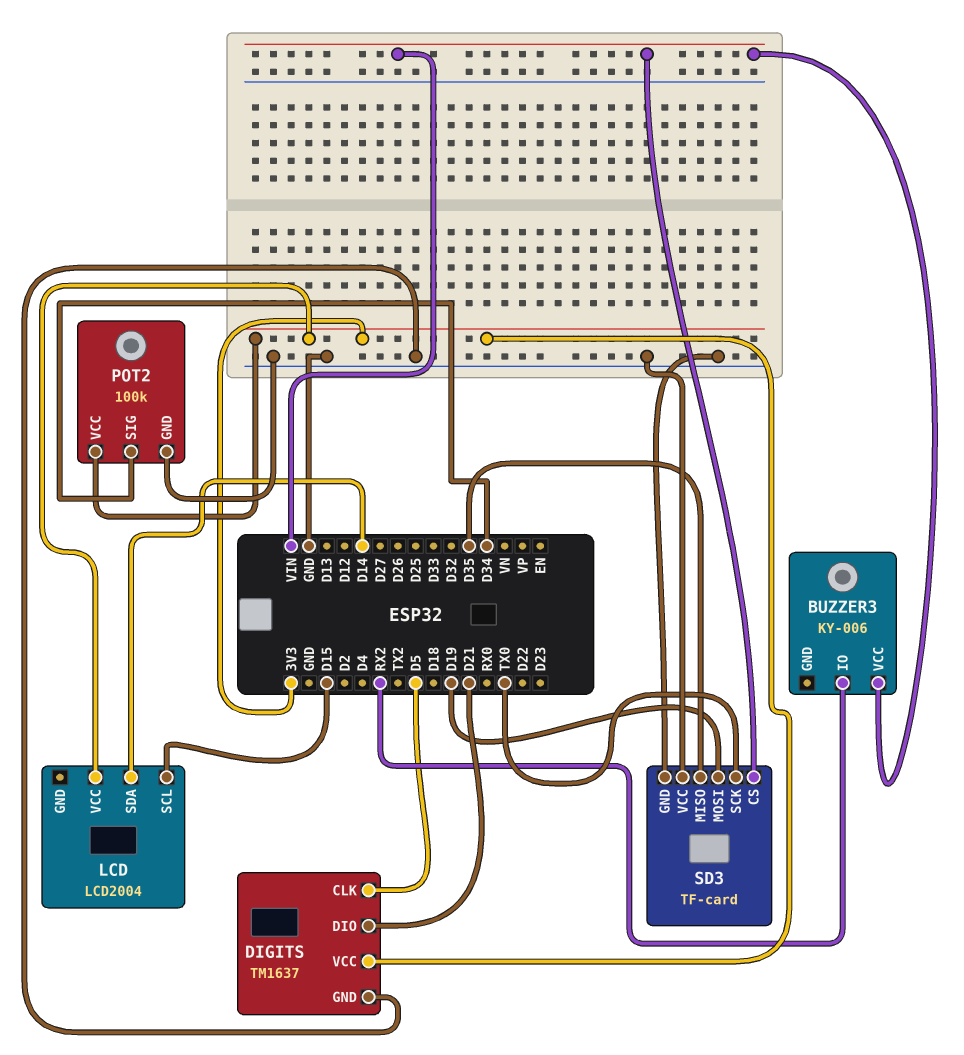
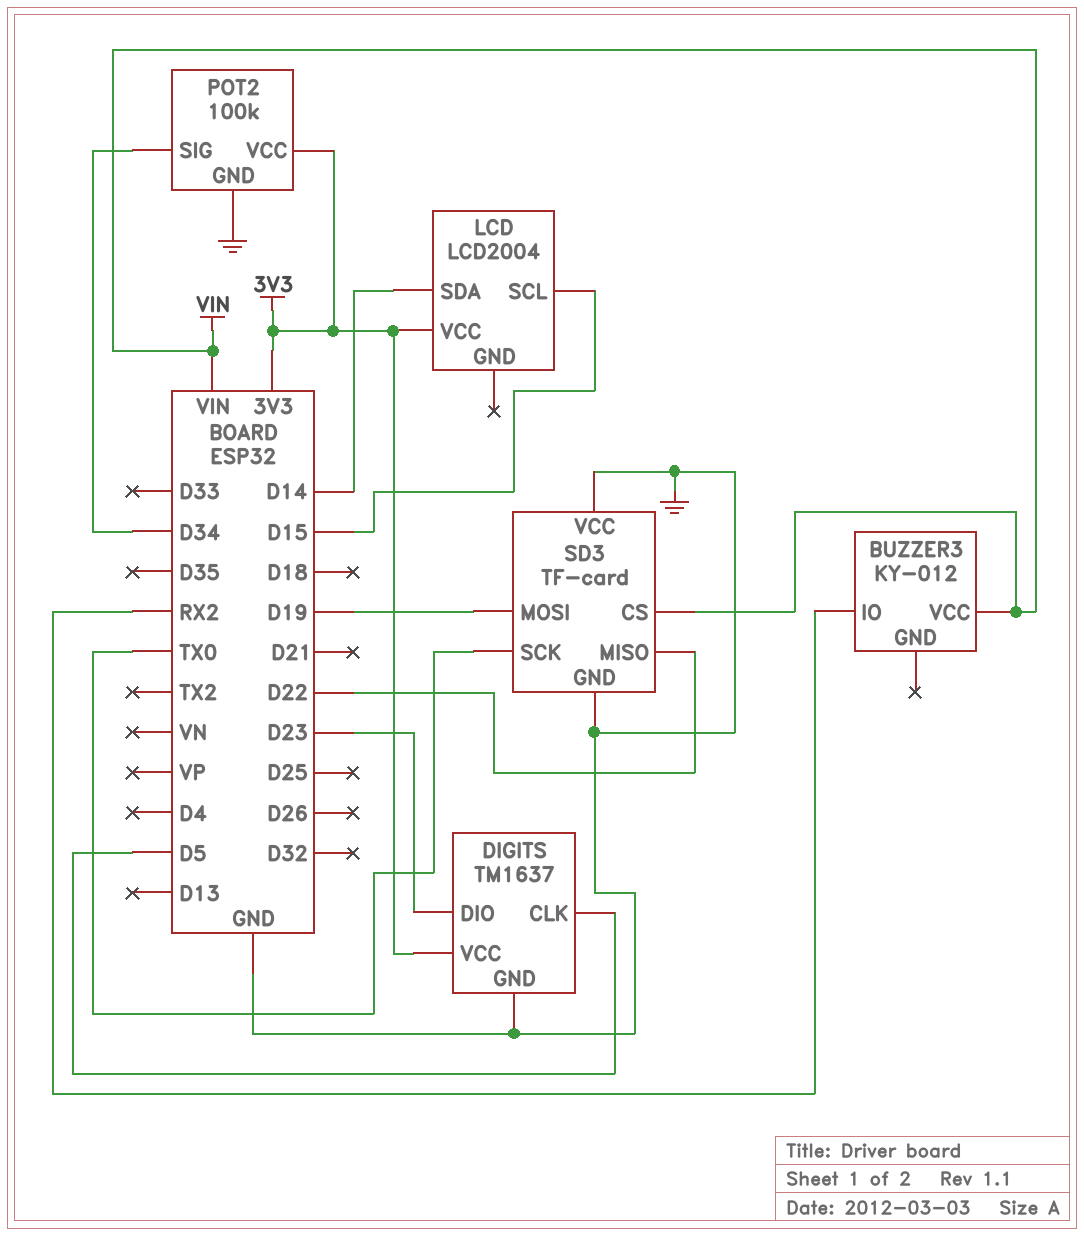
BUZZER3: KY-006 -> KY-012
DIGITS pin DIO: D21 -> D23
SD3 pin MISO: D35 -> D22

